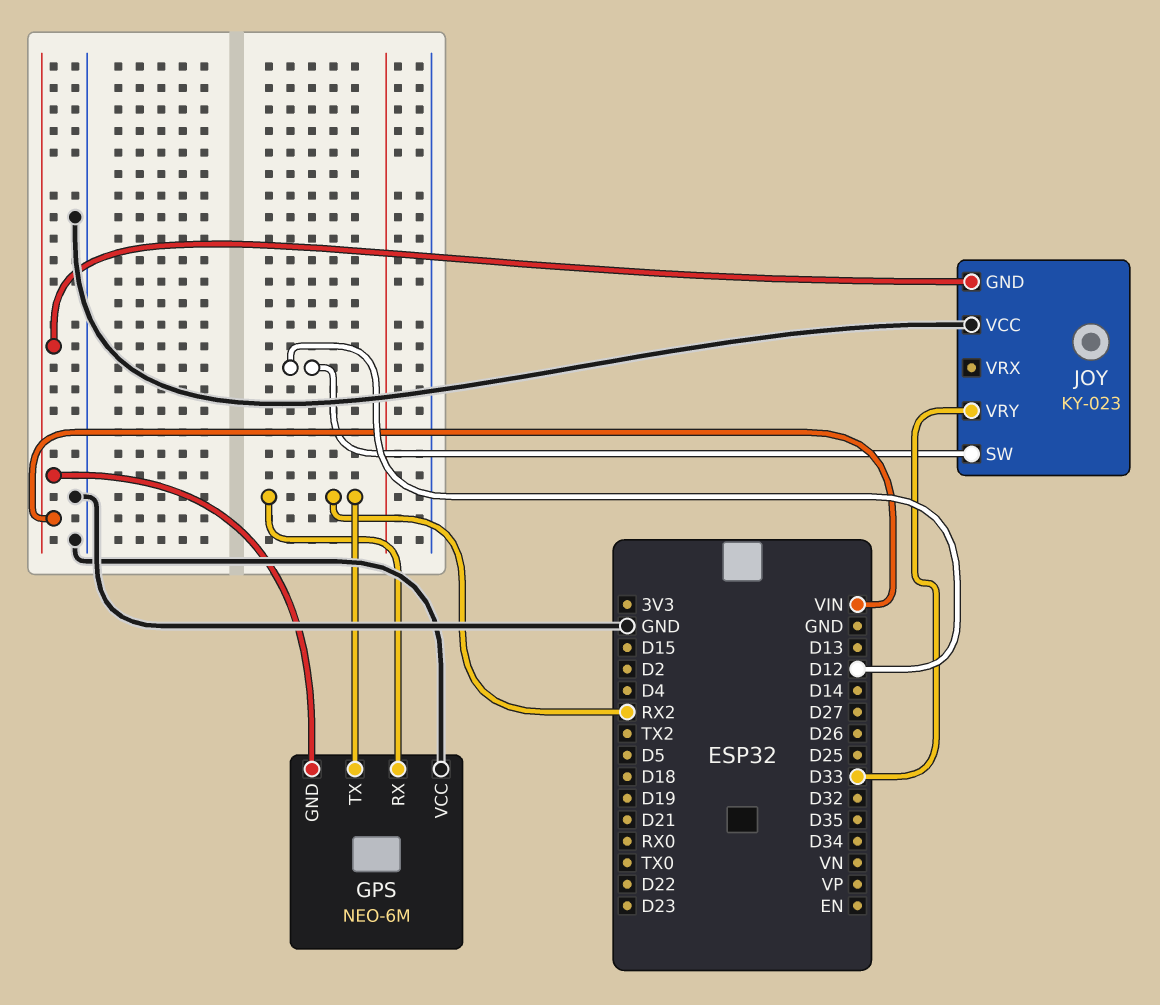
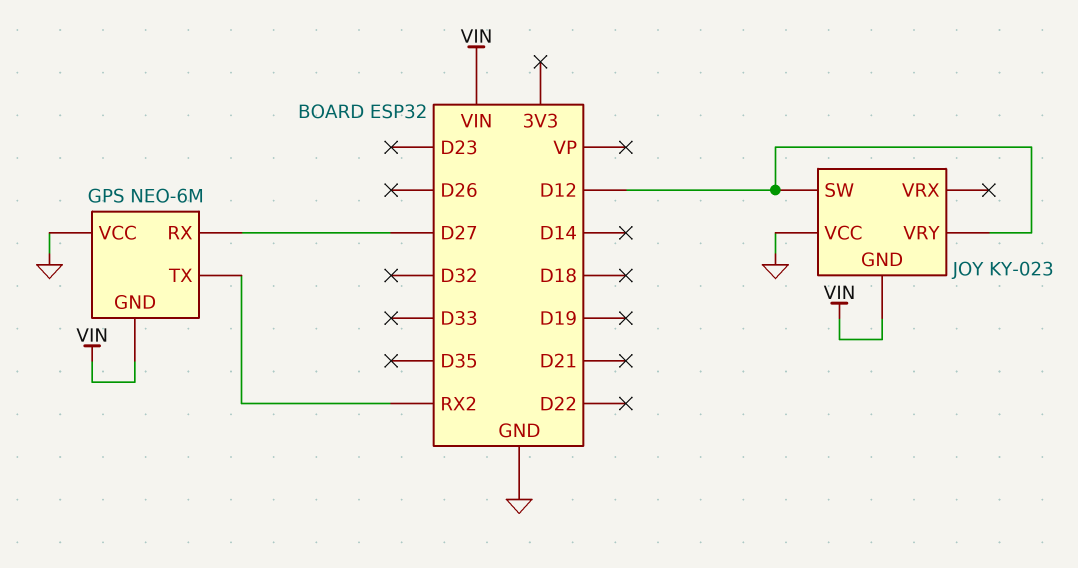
GPS pin RX: RX2 -> D27
JOY pin VRY: D33 -> D12

